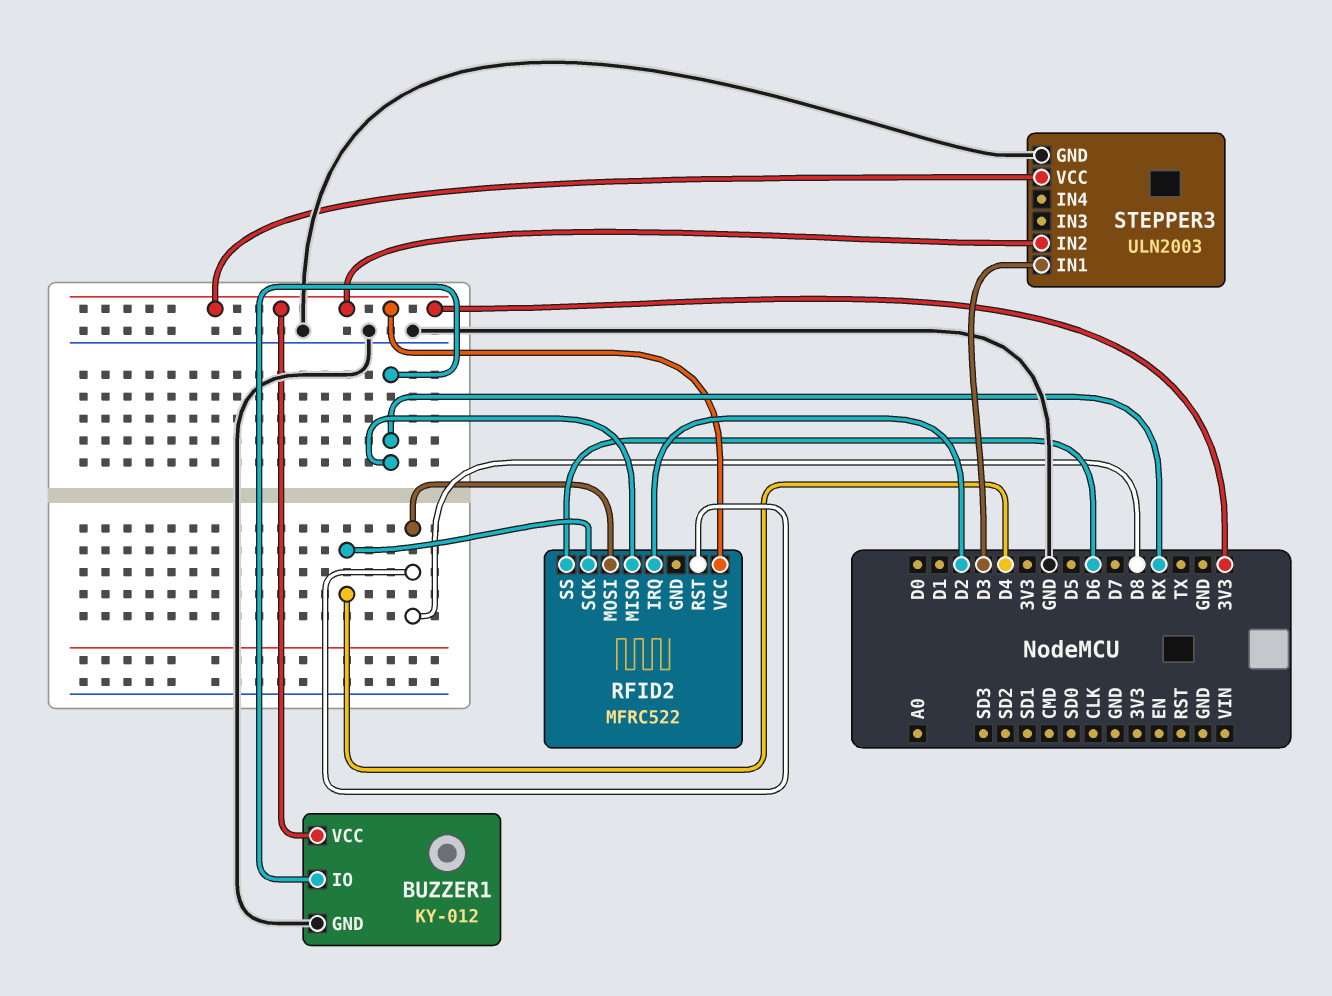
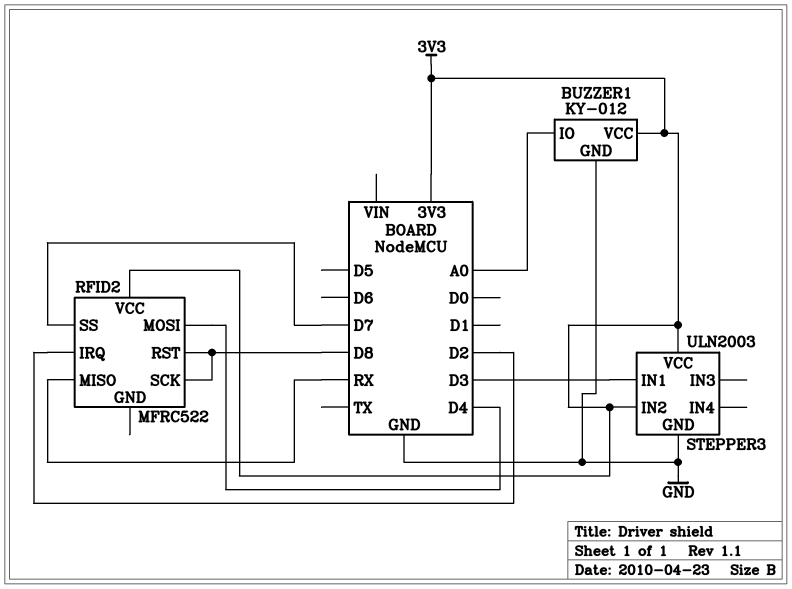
BUZZER1 pin IO: RX -> A0
RFID2 pin MOSI: D8 -> D4
RFID2 pin SCK: D4 -> D8
RFID2 pin SS: D6 -> D7

